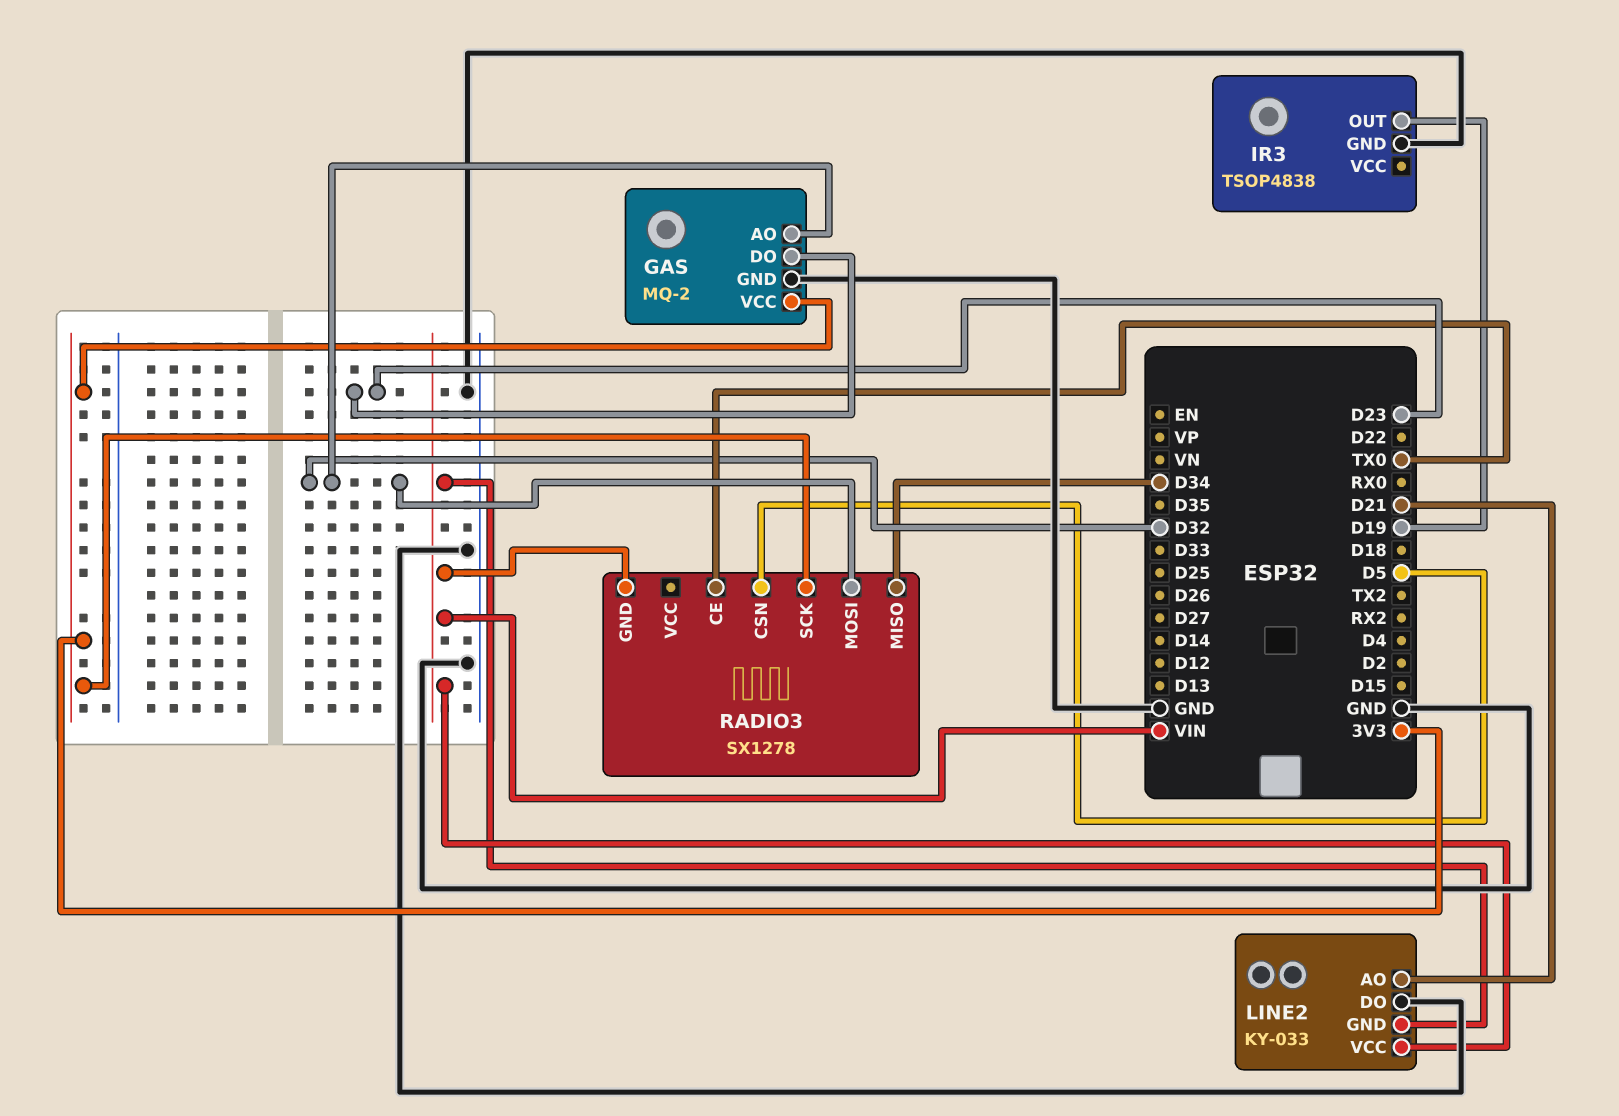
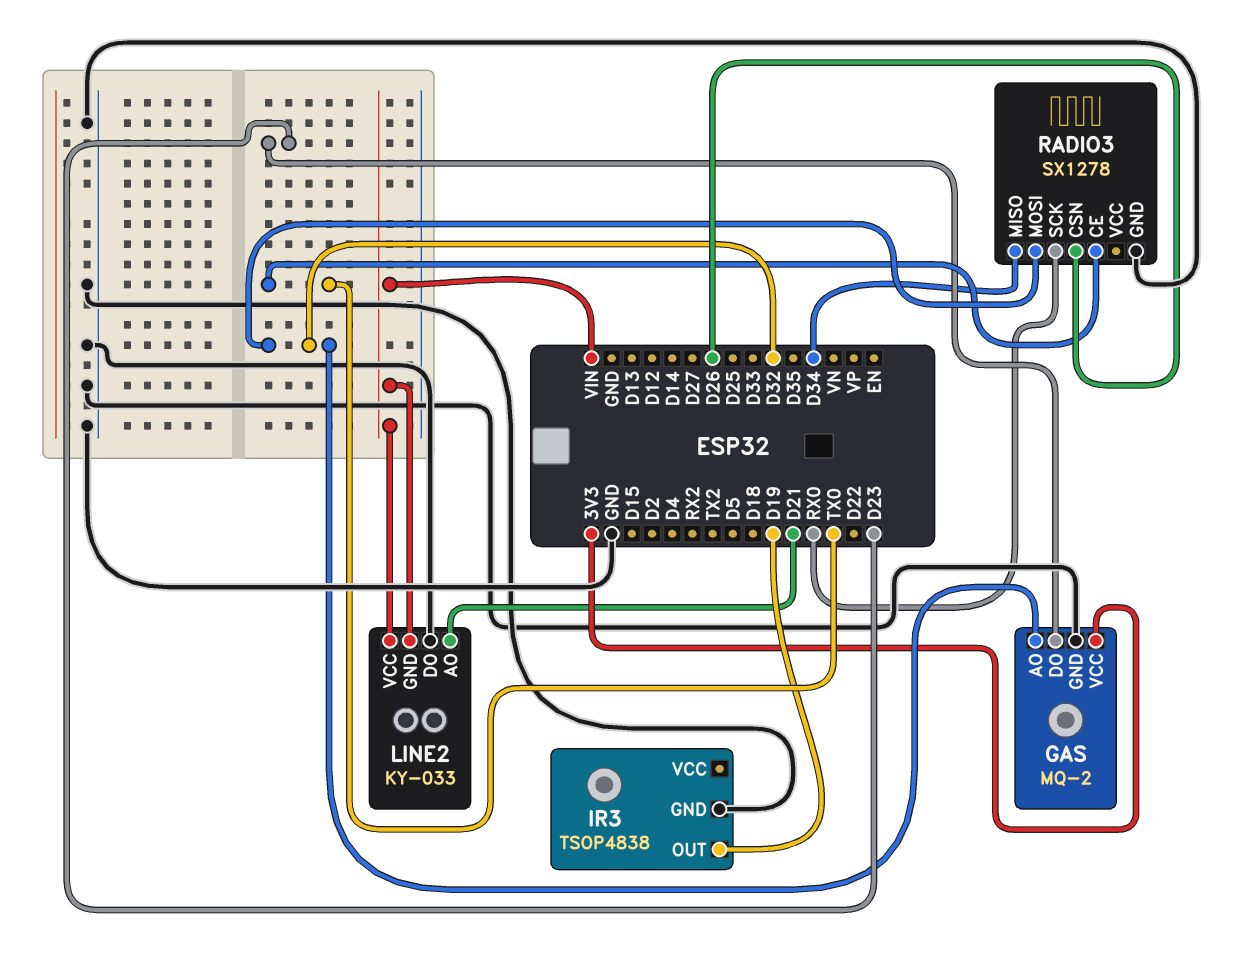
RADIO3 pin CSN: D5 -> D26
RADIO3 pin GND: VIN -> GND
RADIO3 pin SCK: 3V3 -> RX0

